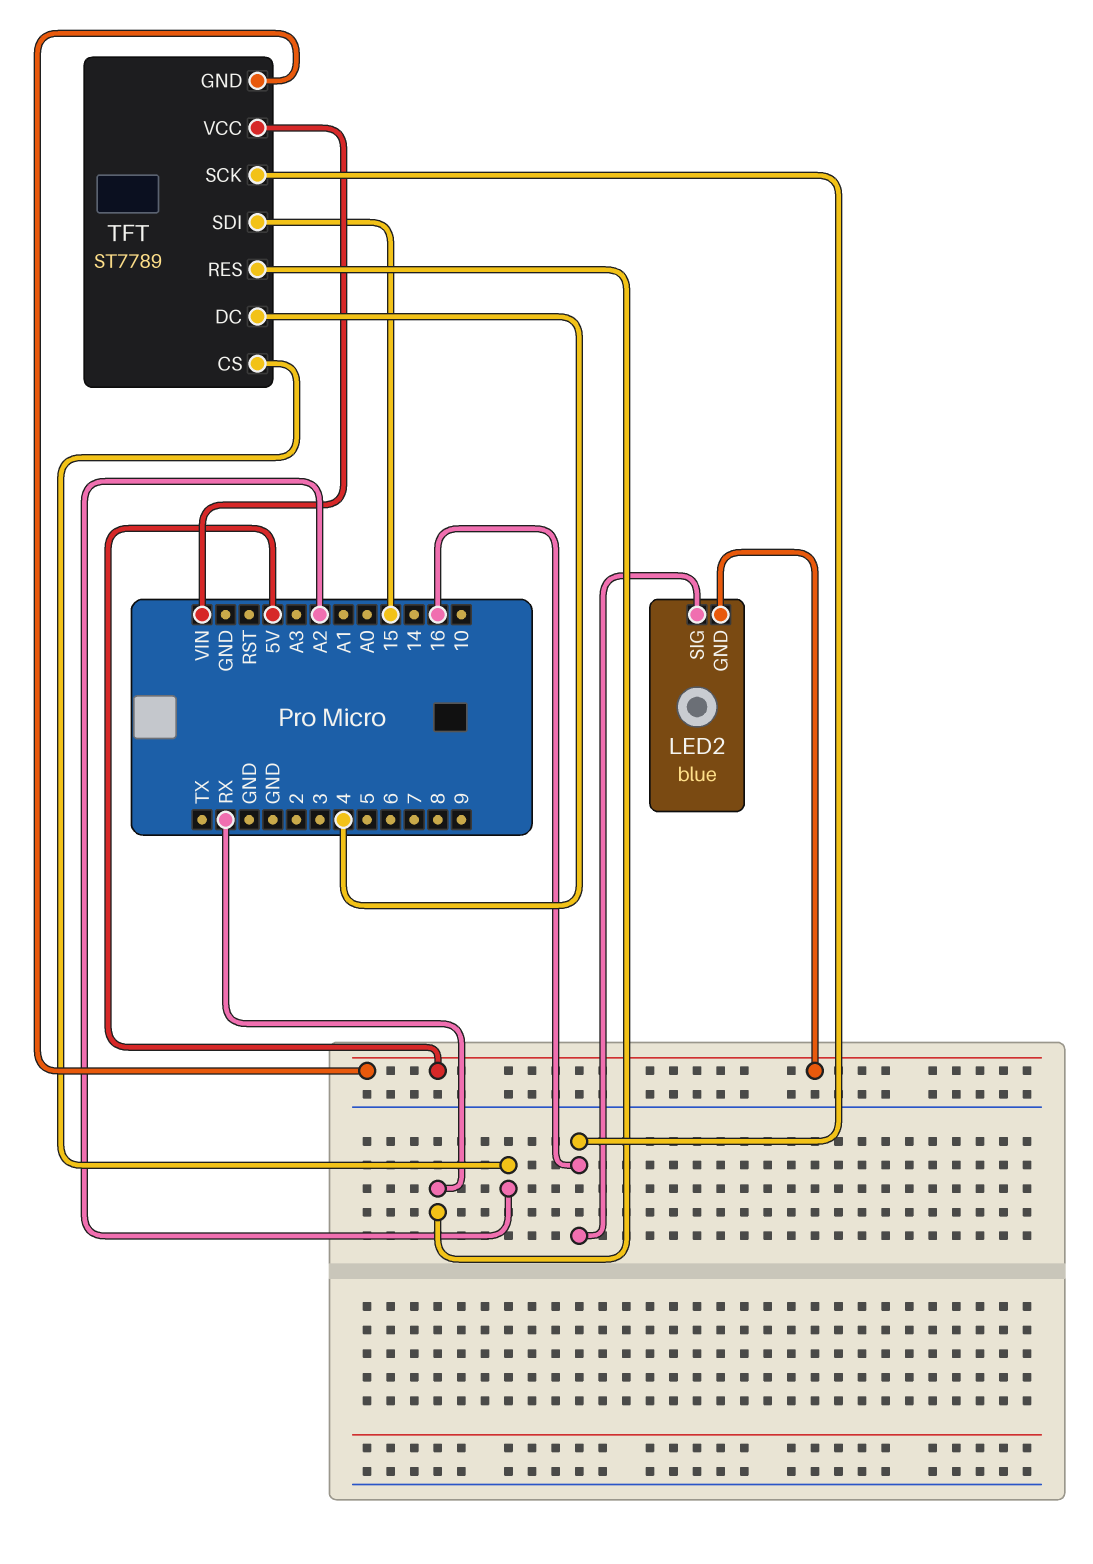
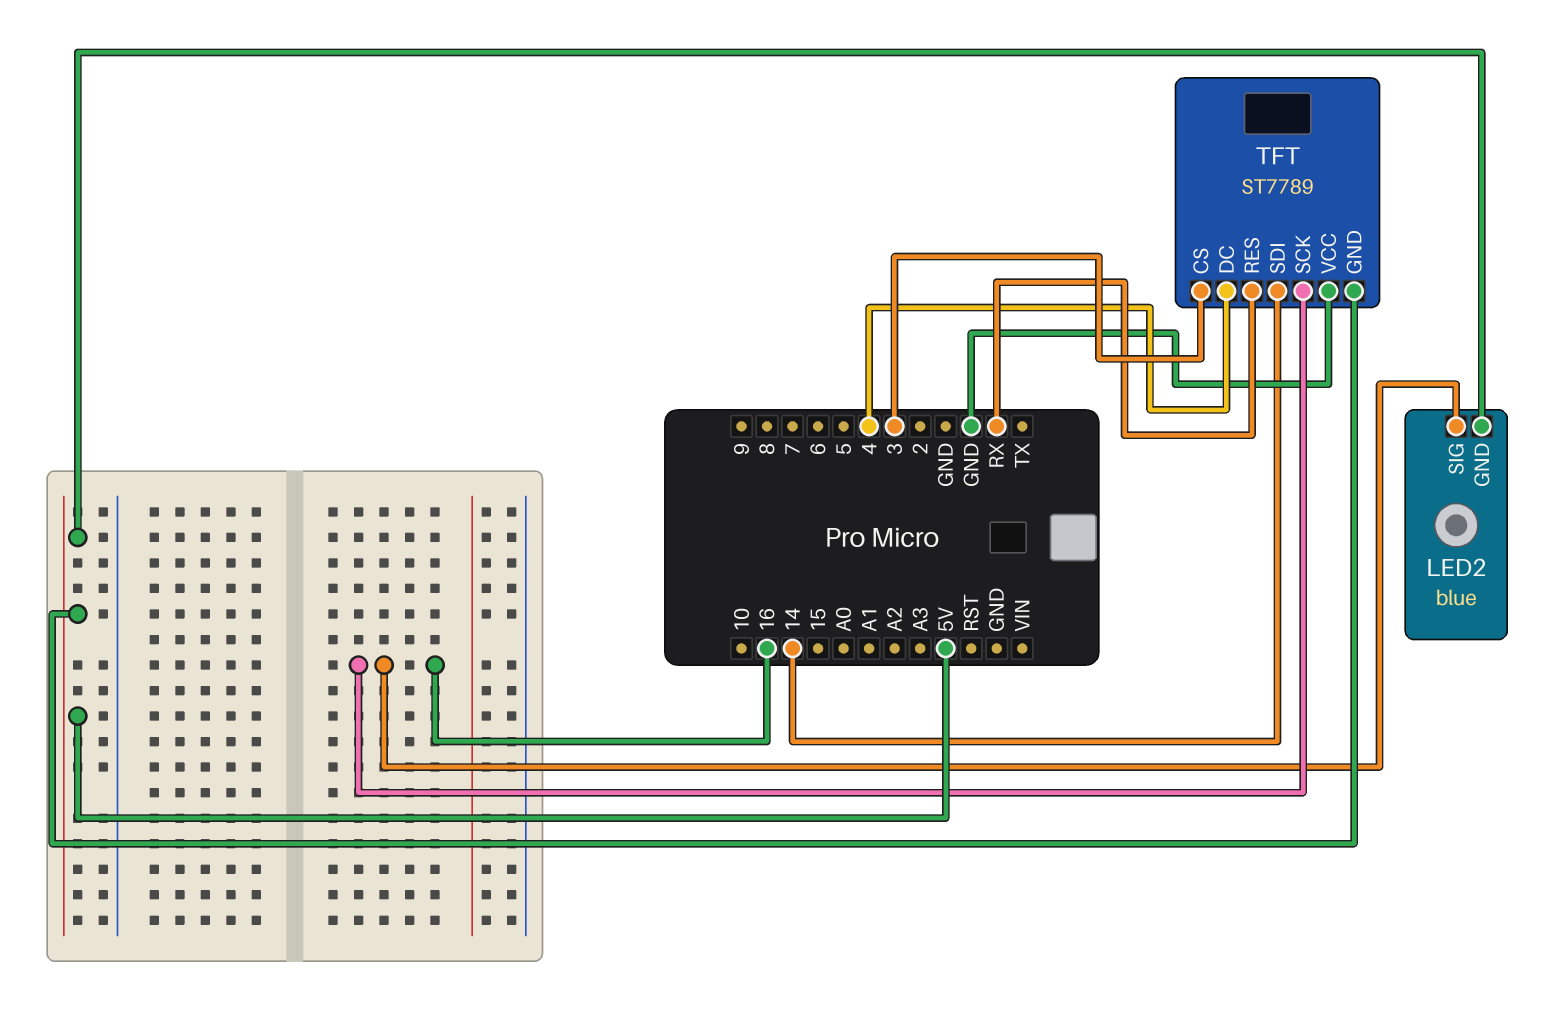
TFT pin CS: A2 -> 3
TFT pin SDI: 15 -> 14
TFT pin VCC: VIN -> GND

